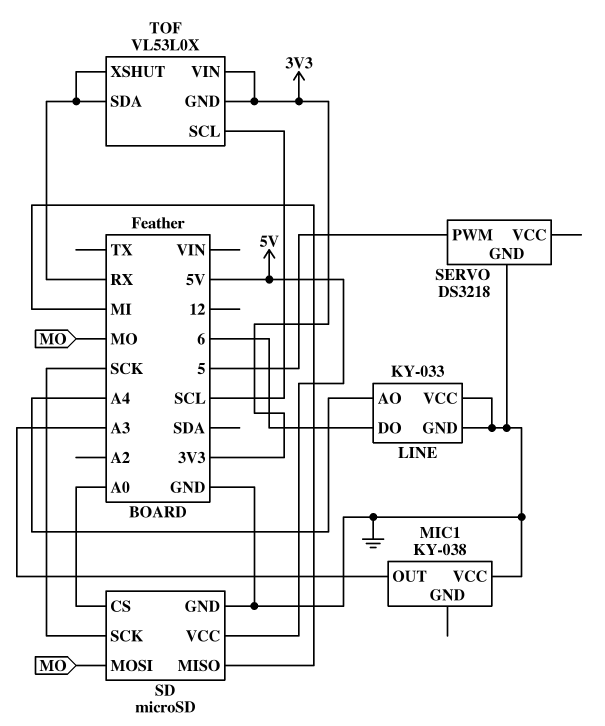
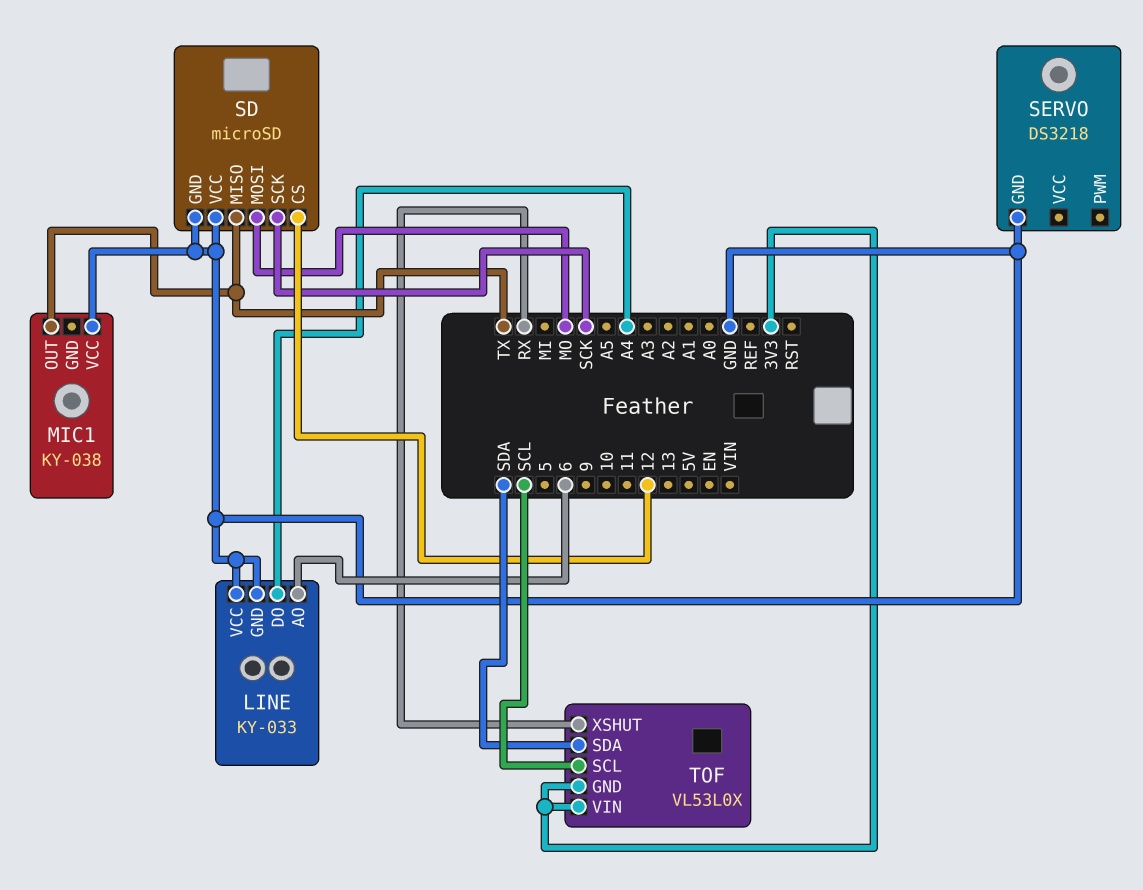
LINE pin AO: A4 -> 6
LINE pin DO: 6 -> A4
MIC1 pin OUT: A3 -> TX
SD pin CS: A0 -> 12
SD pin MISO: MI -> TX
SD pin VCC: 5V -> GND
SERVO pin PWM: 5 -> none
TOF pin SDA: RX -> SDA

